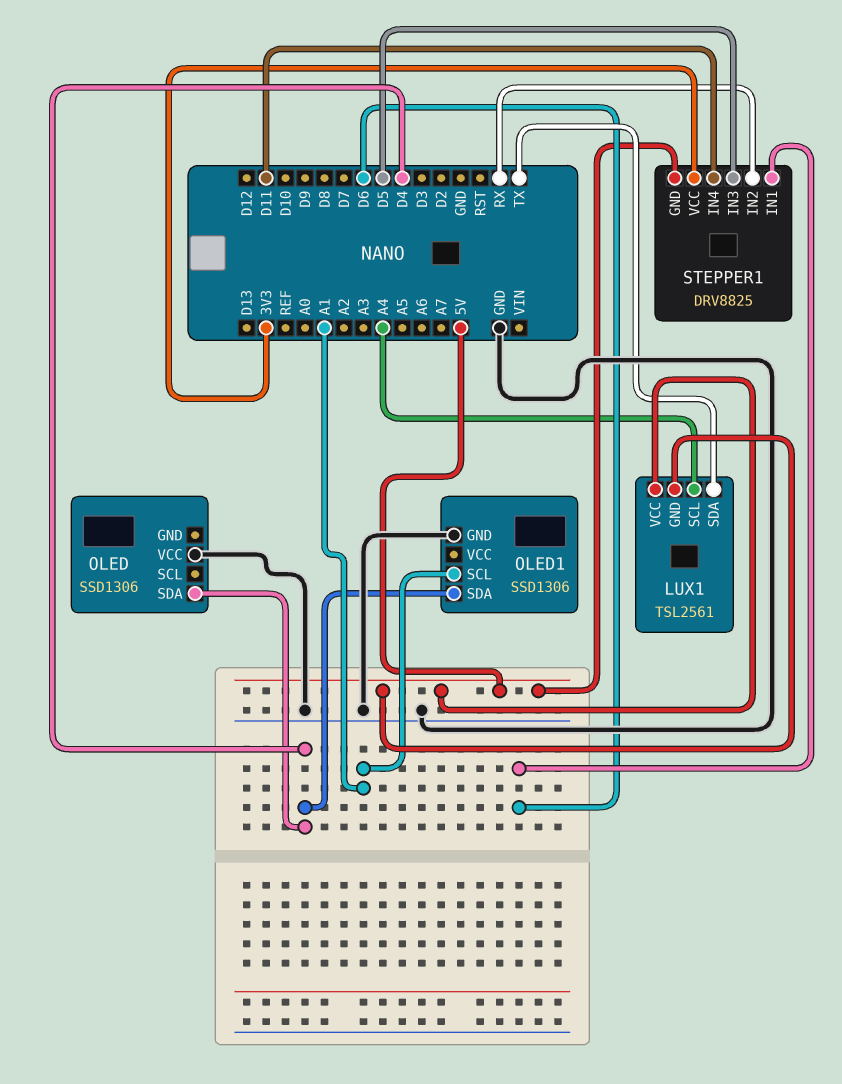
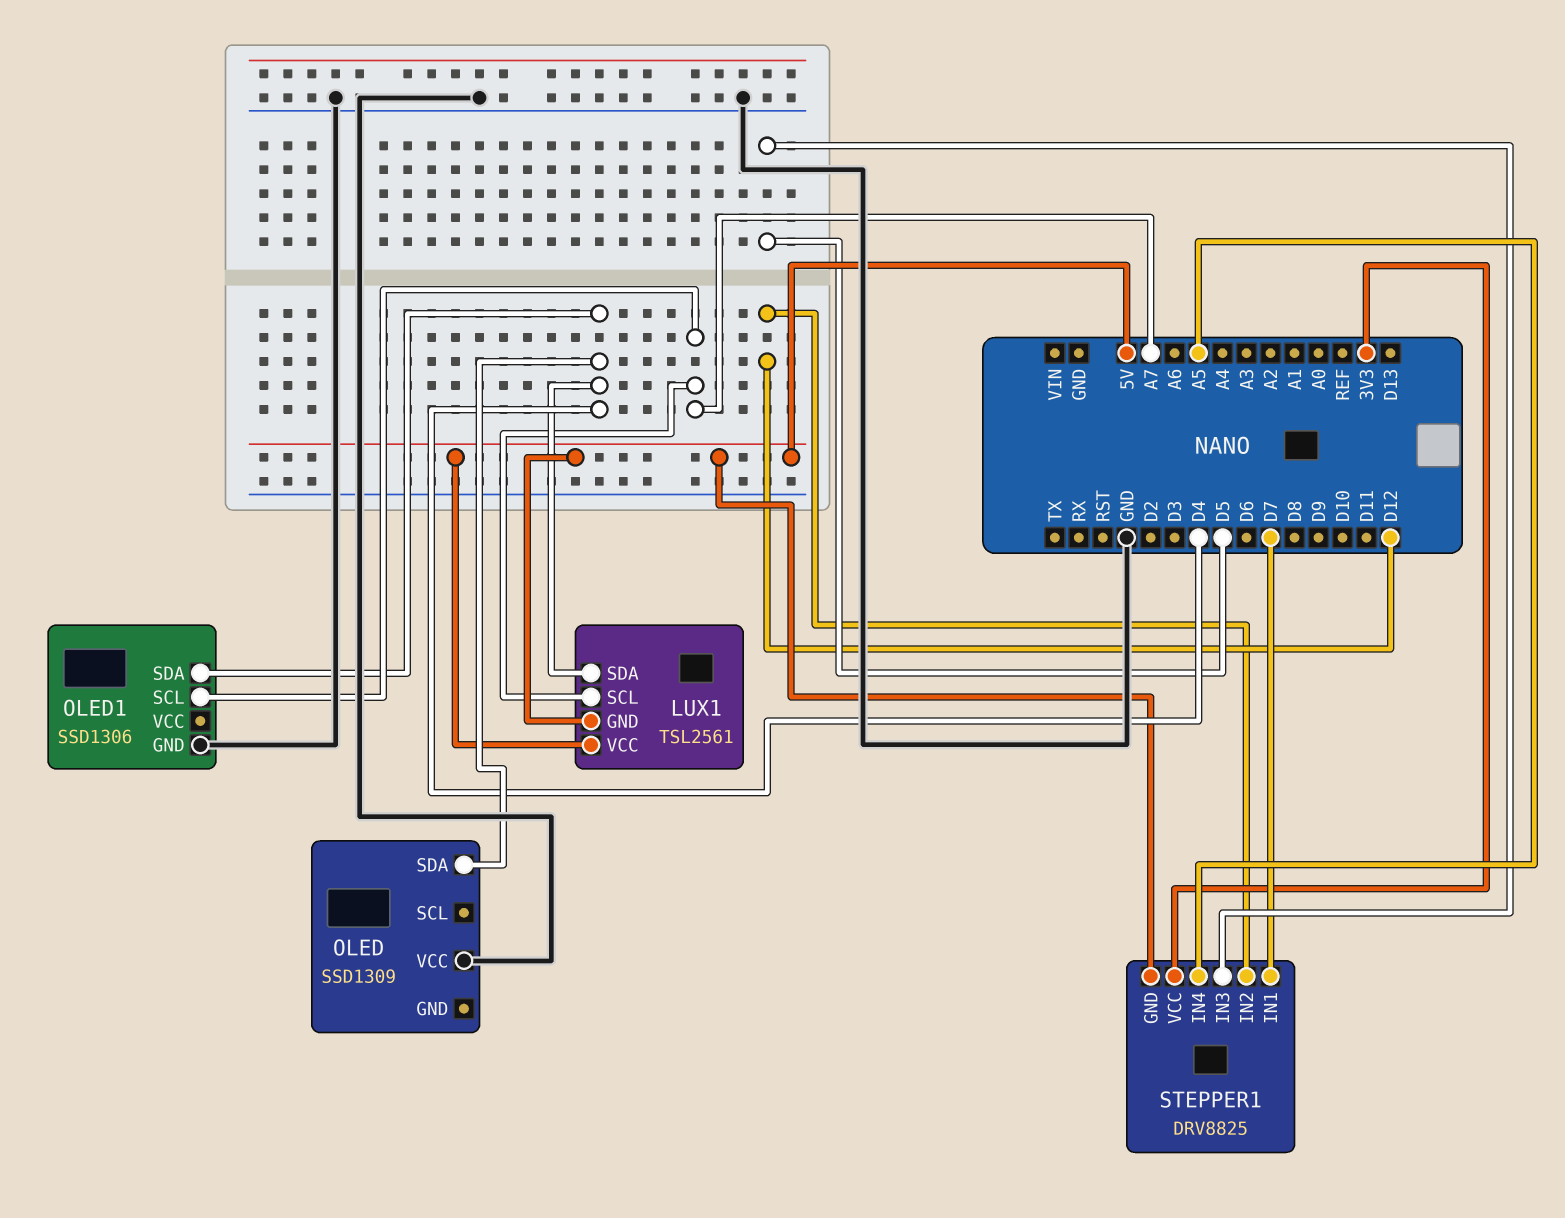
LUX1 pin SCL: A4 -> A7
LUX1 pin SDA: TX -> D4
OLED: SSD1306 -> SSD1309
OLED1 pin SCL: A1 -> A7
STEPPER1 pin IN1: D6 -> D7
STEPPER1 pin IN2: RX -> D12
STEPPER1 pin IN4: D11 -> A5

